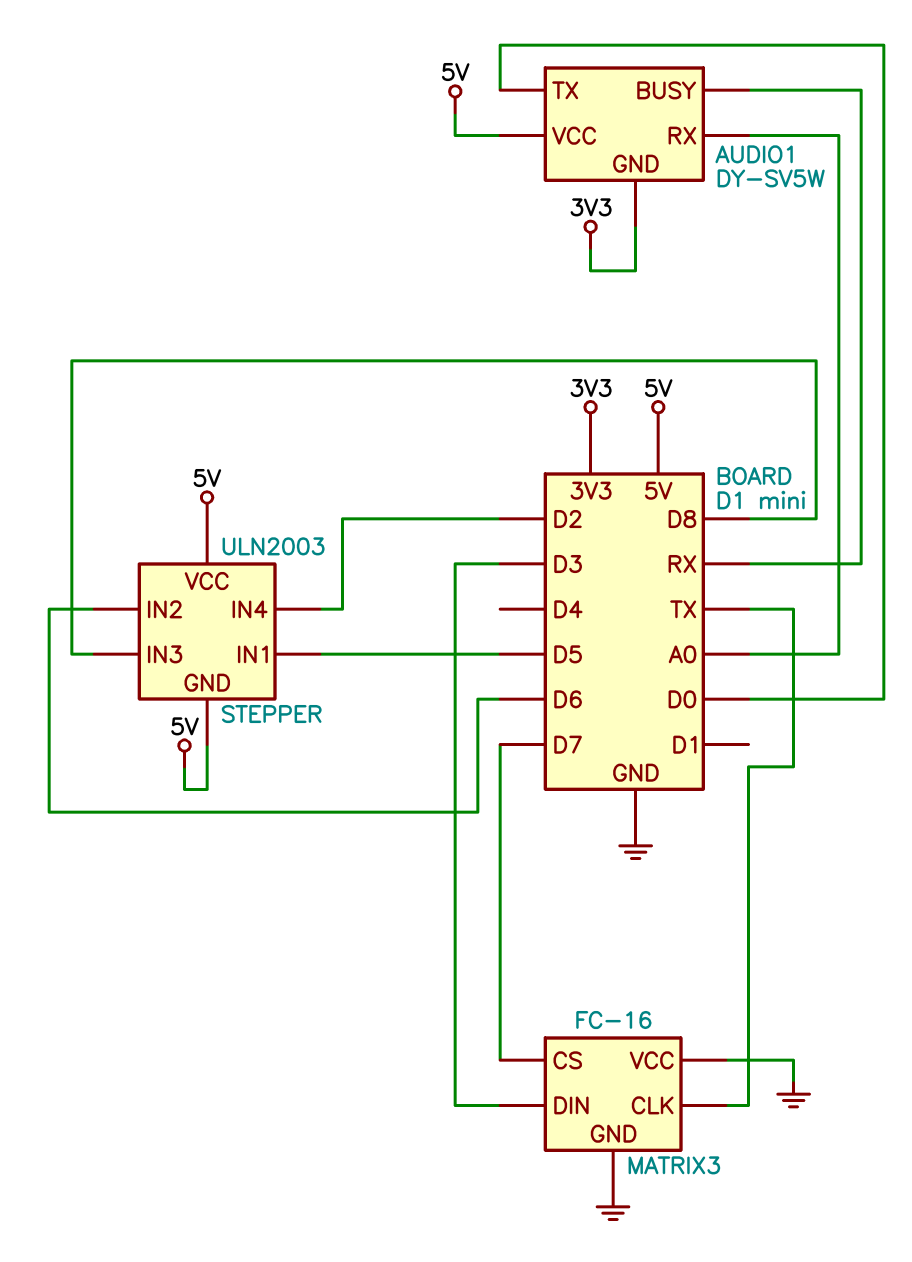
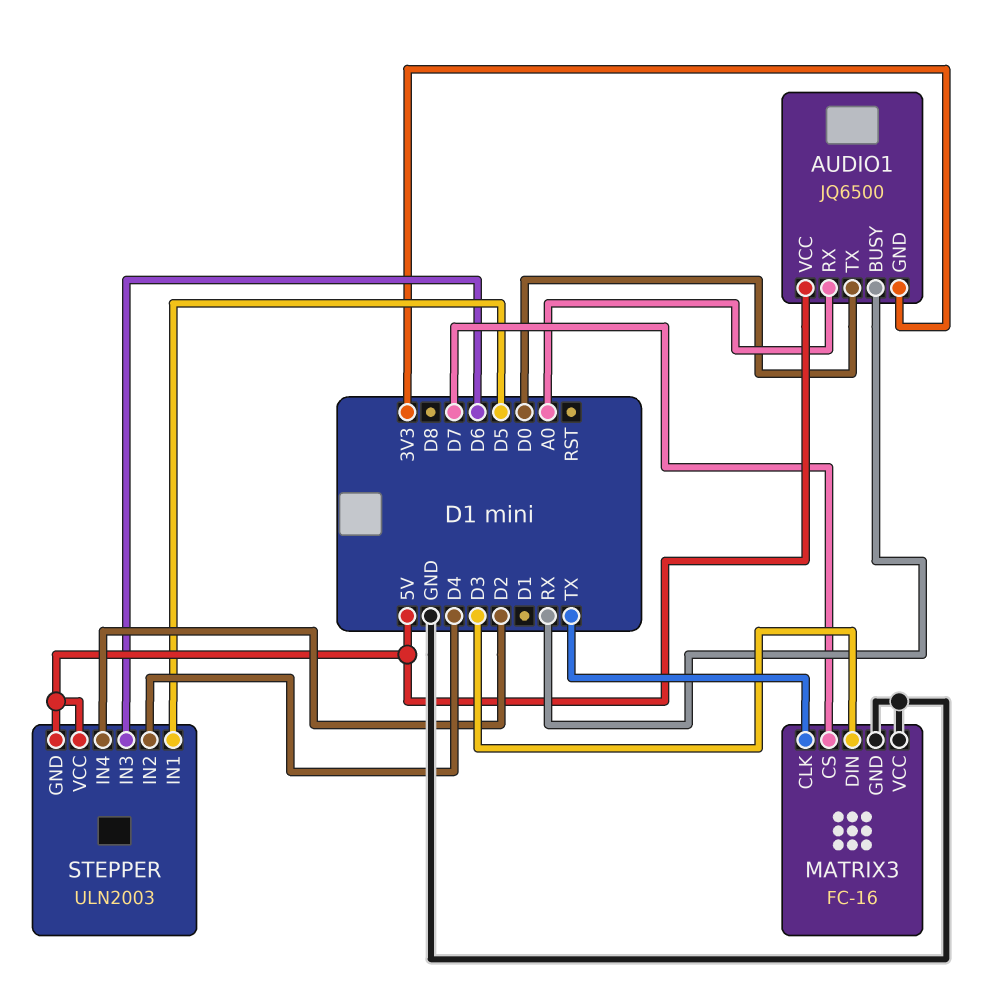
AUDIO1: DY-SV5W -> JQ6500
STEPPER pin IN2: D6 -> D4
STEPPER pin IN3: D8 -> D6

